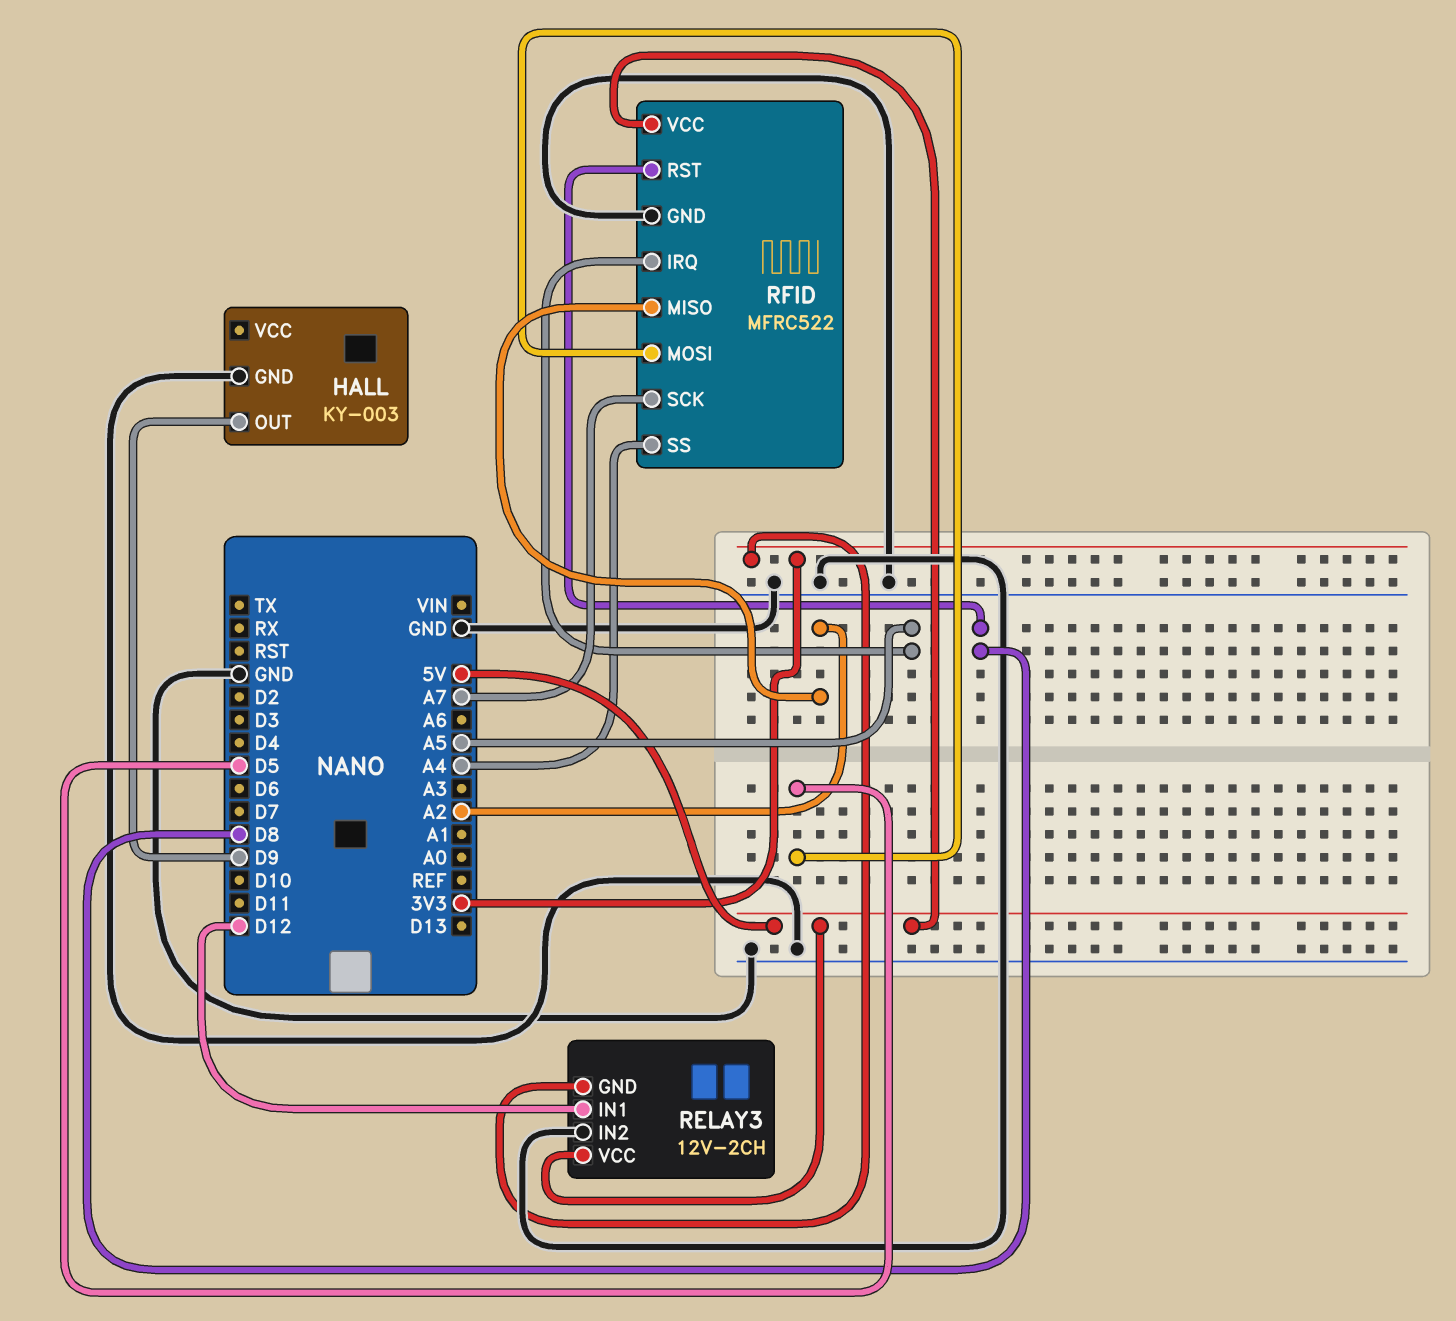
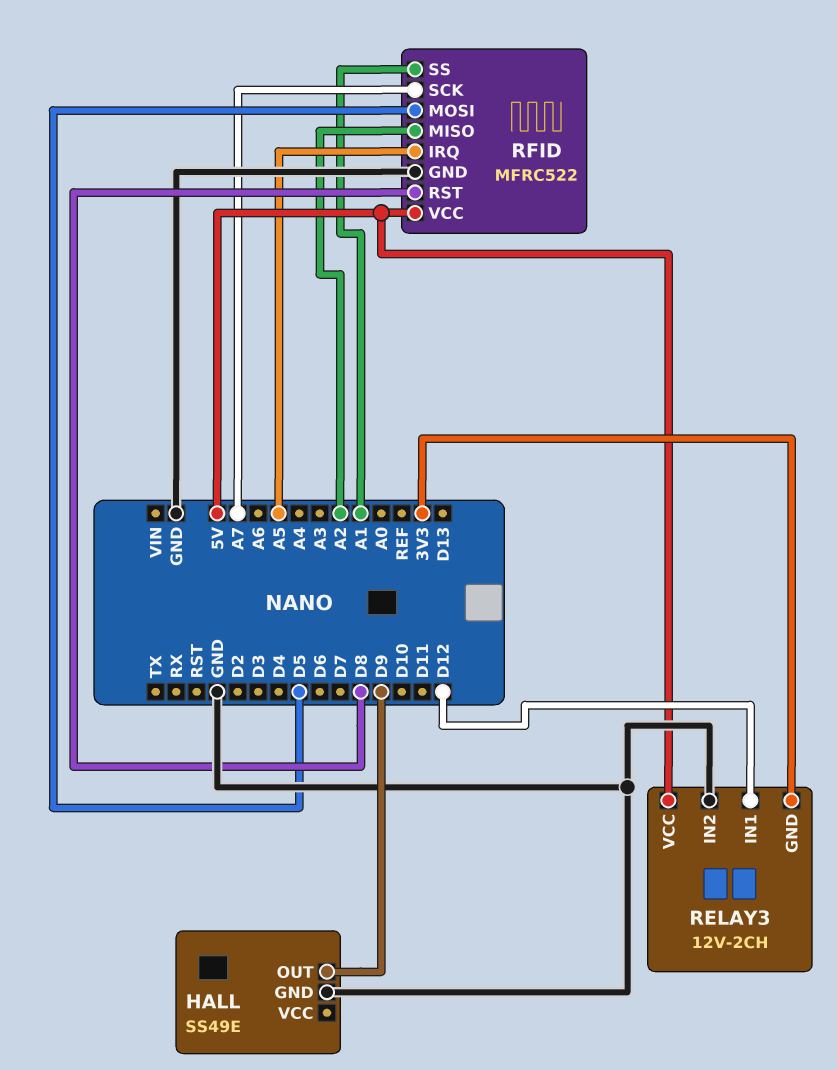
HALL: KY-003 -> SS49E
RFID pin SS: A4 -> A1

